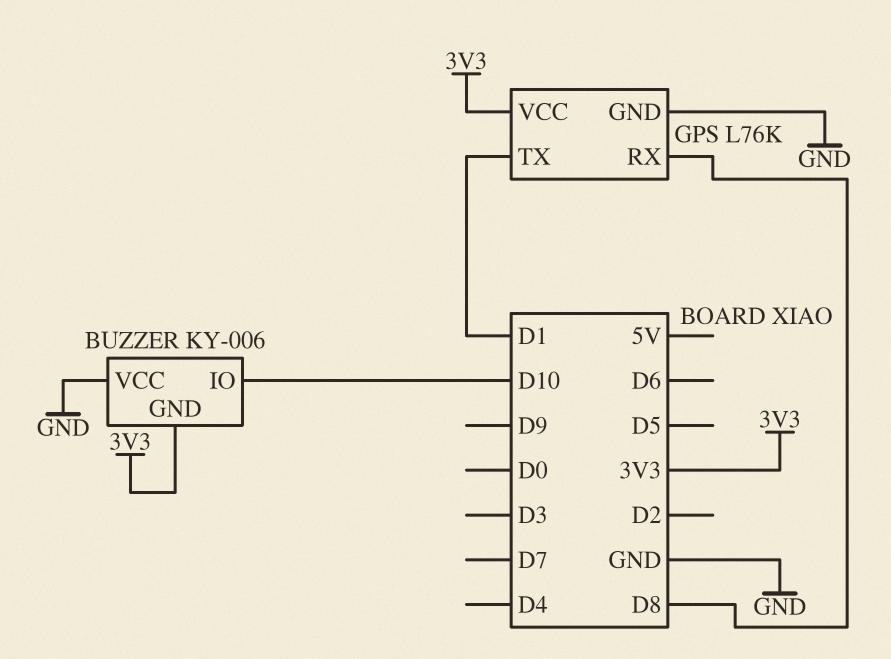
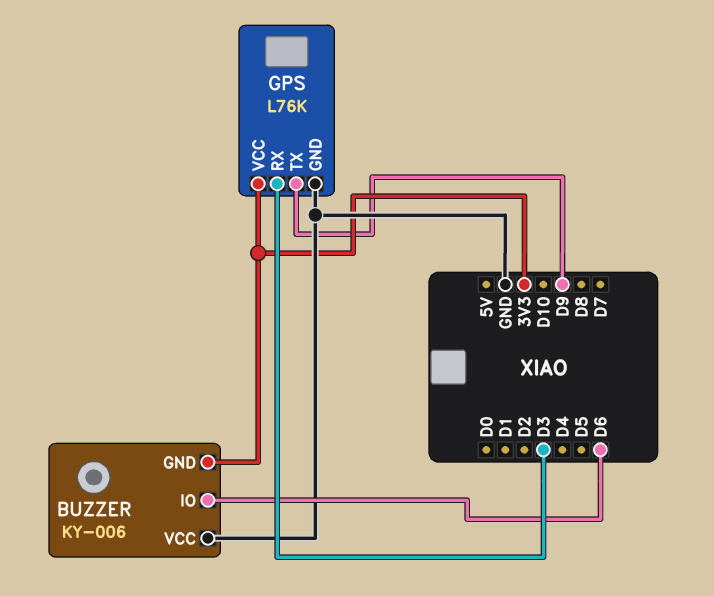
BUZZER pin IO: D10 -> D6
GPS pin RX: D8 -> D3
GPS pin TX: D1 -> D9

